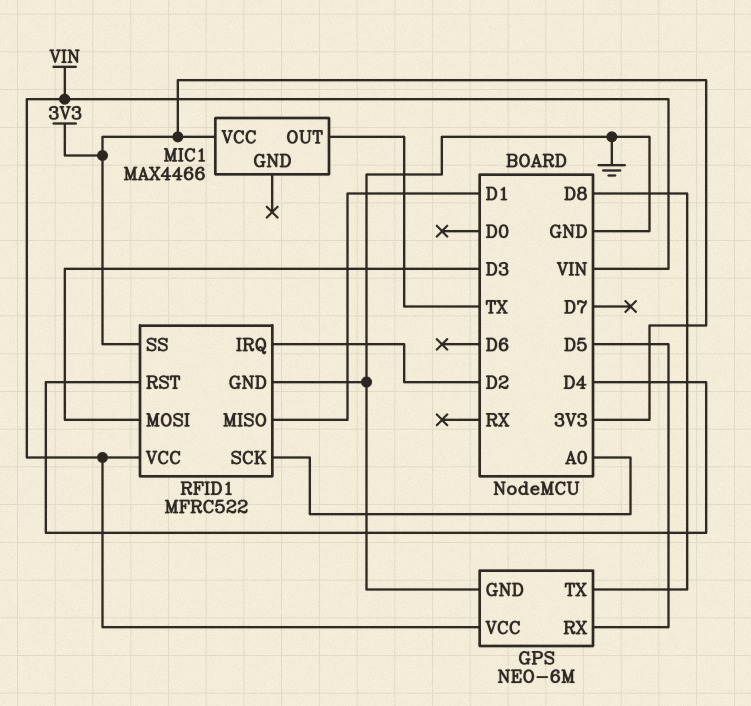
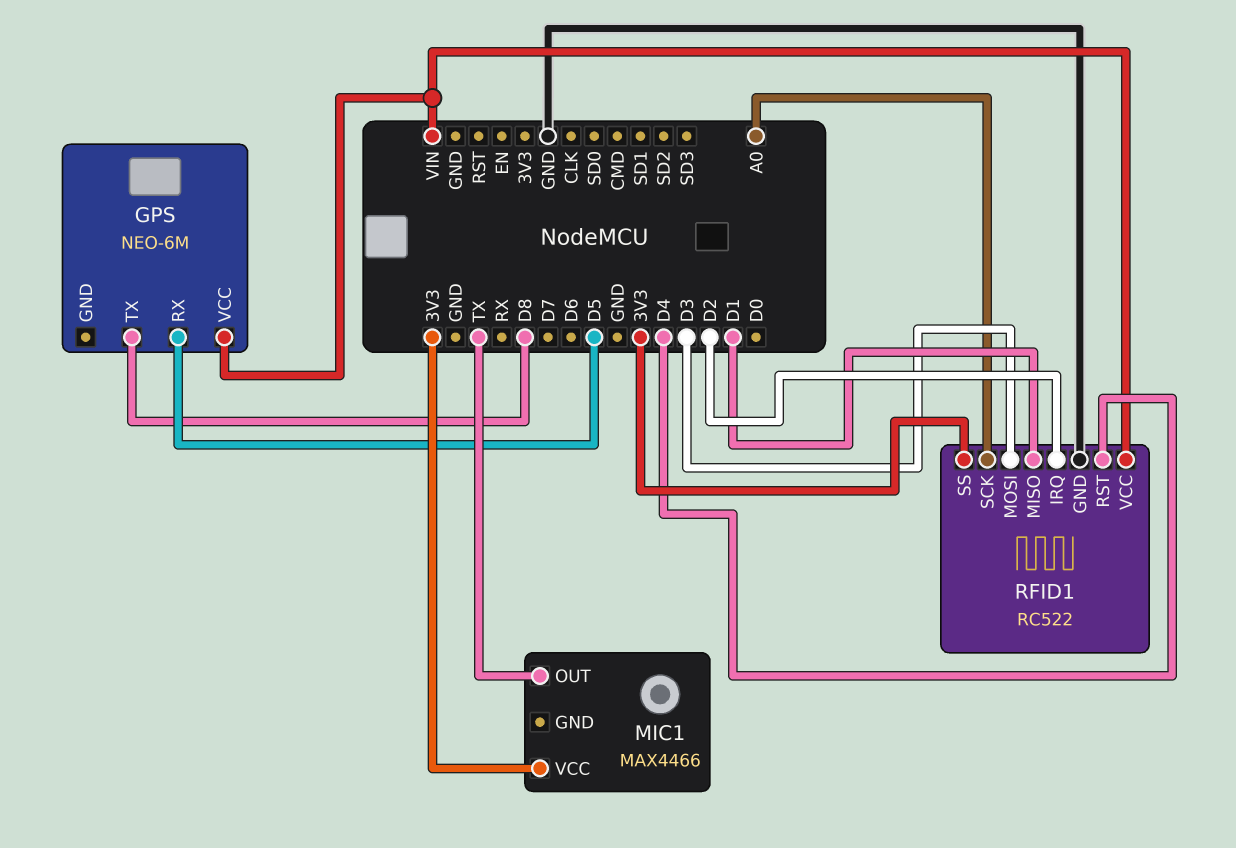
GPS pin GND: GND -> none
RFID1: MFRC522 -> RC522

